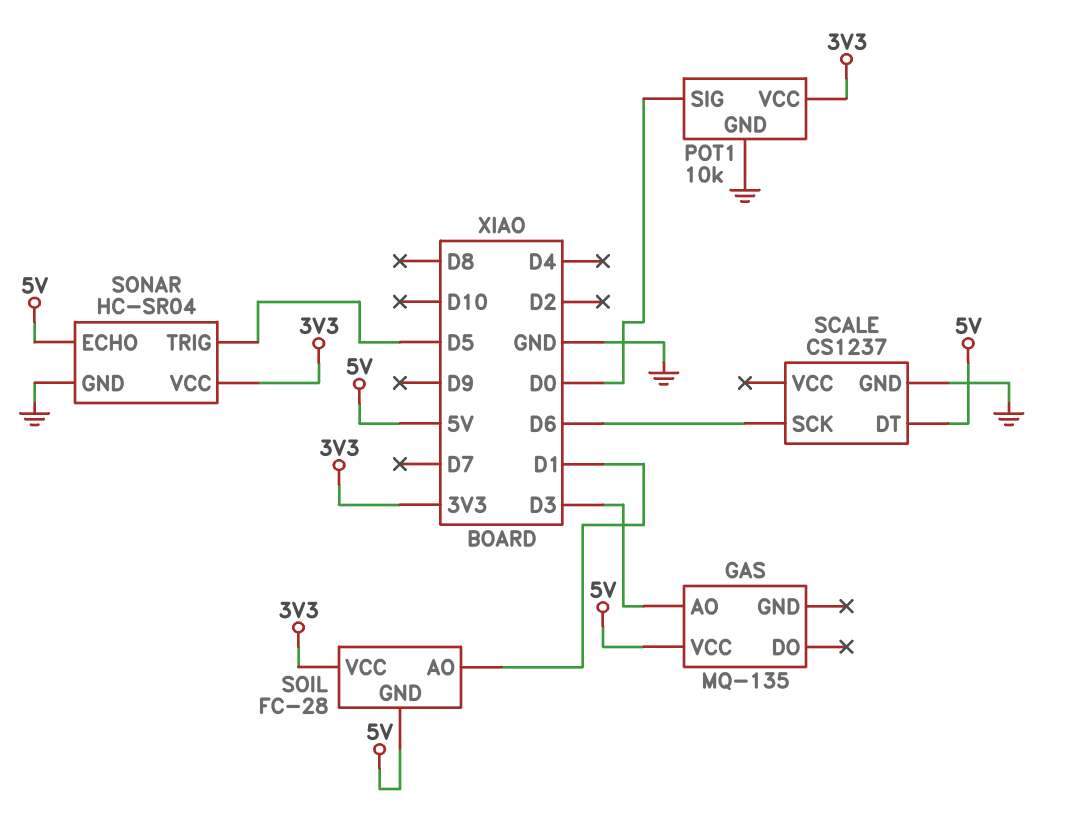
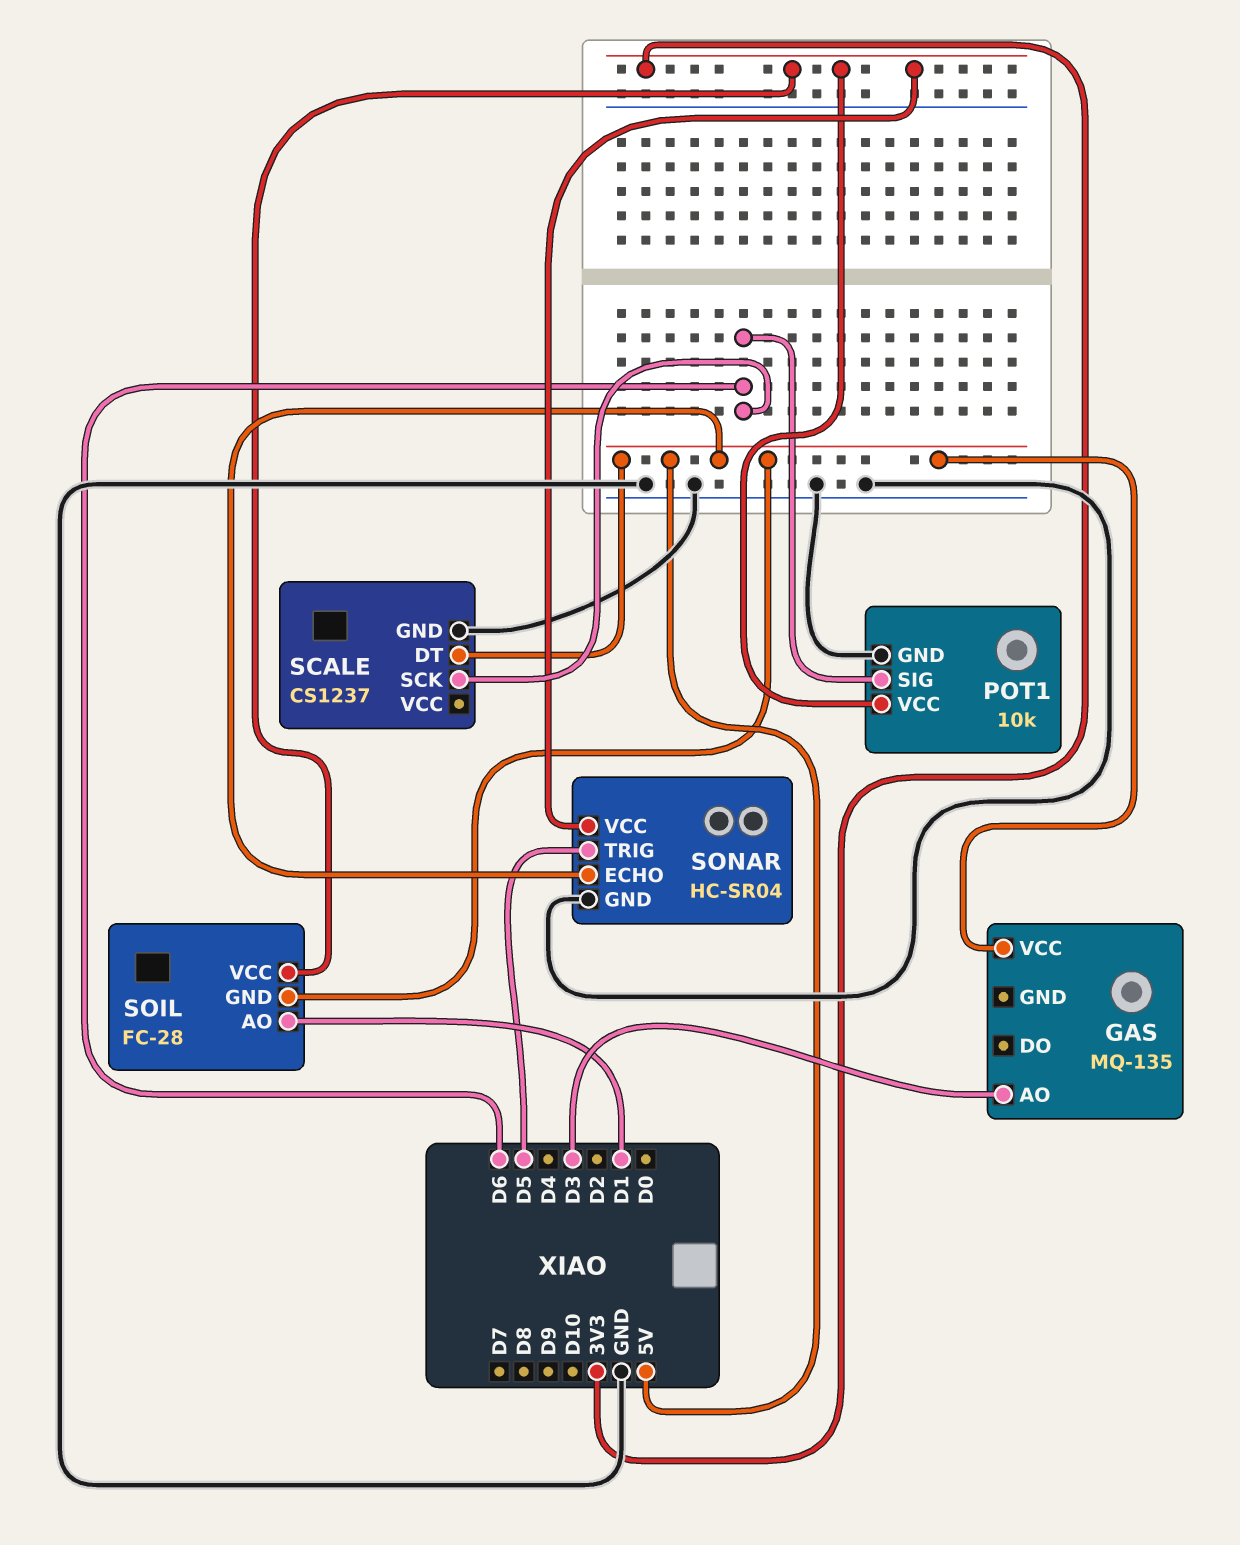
POT1 pin SIG: D0 -> D6

